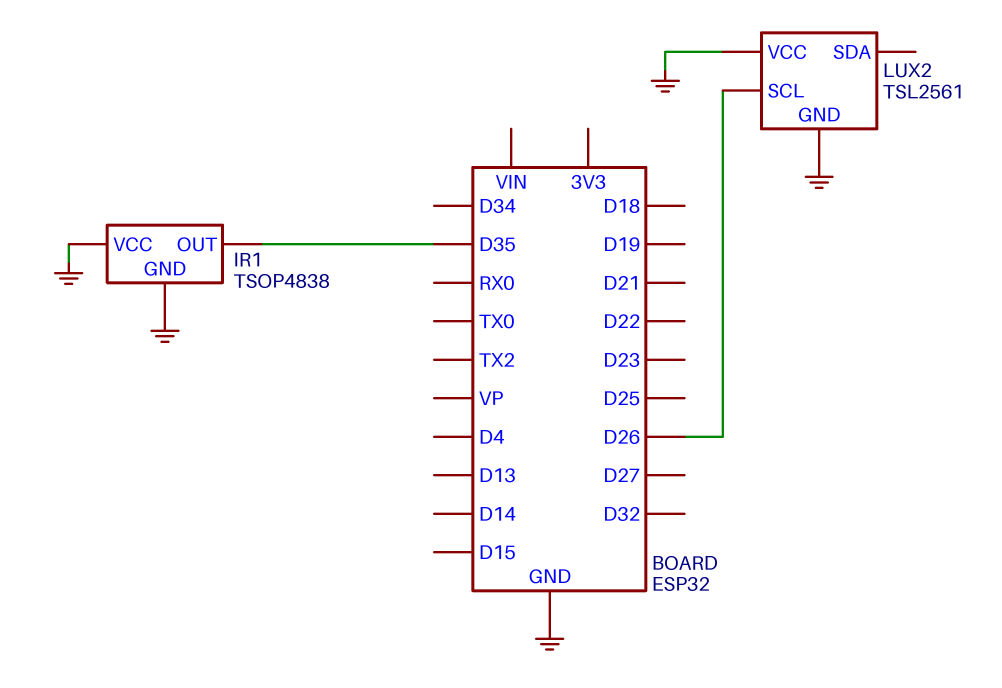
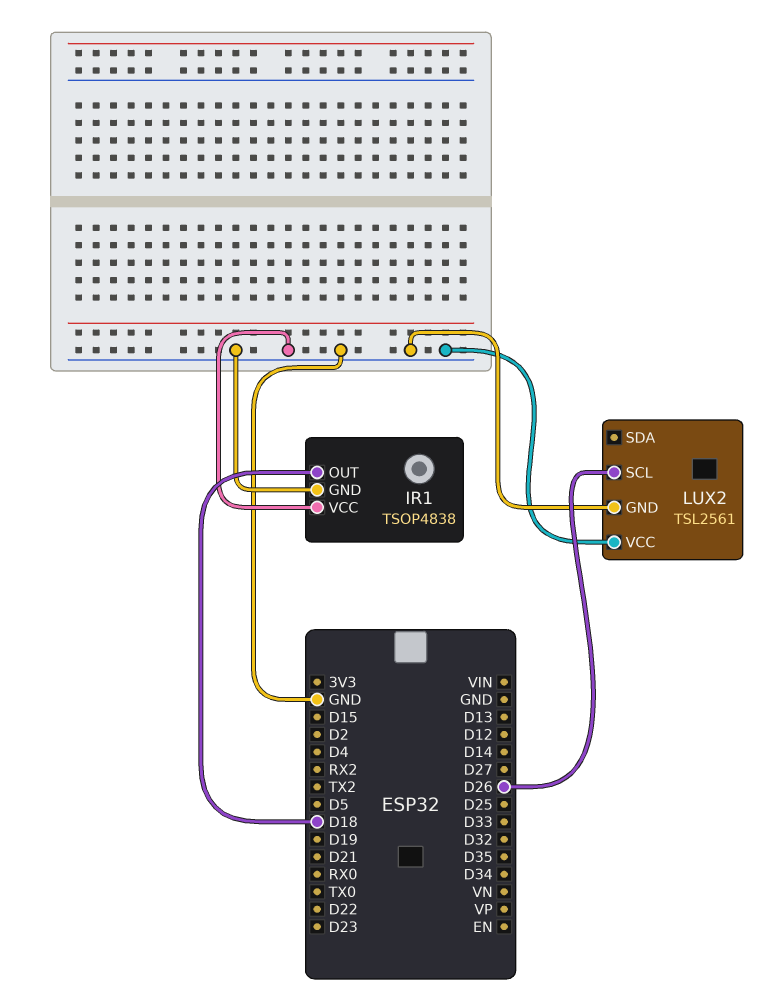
IR1 pin OUT: D35 -> D18

